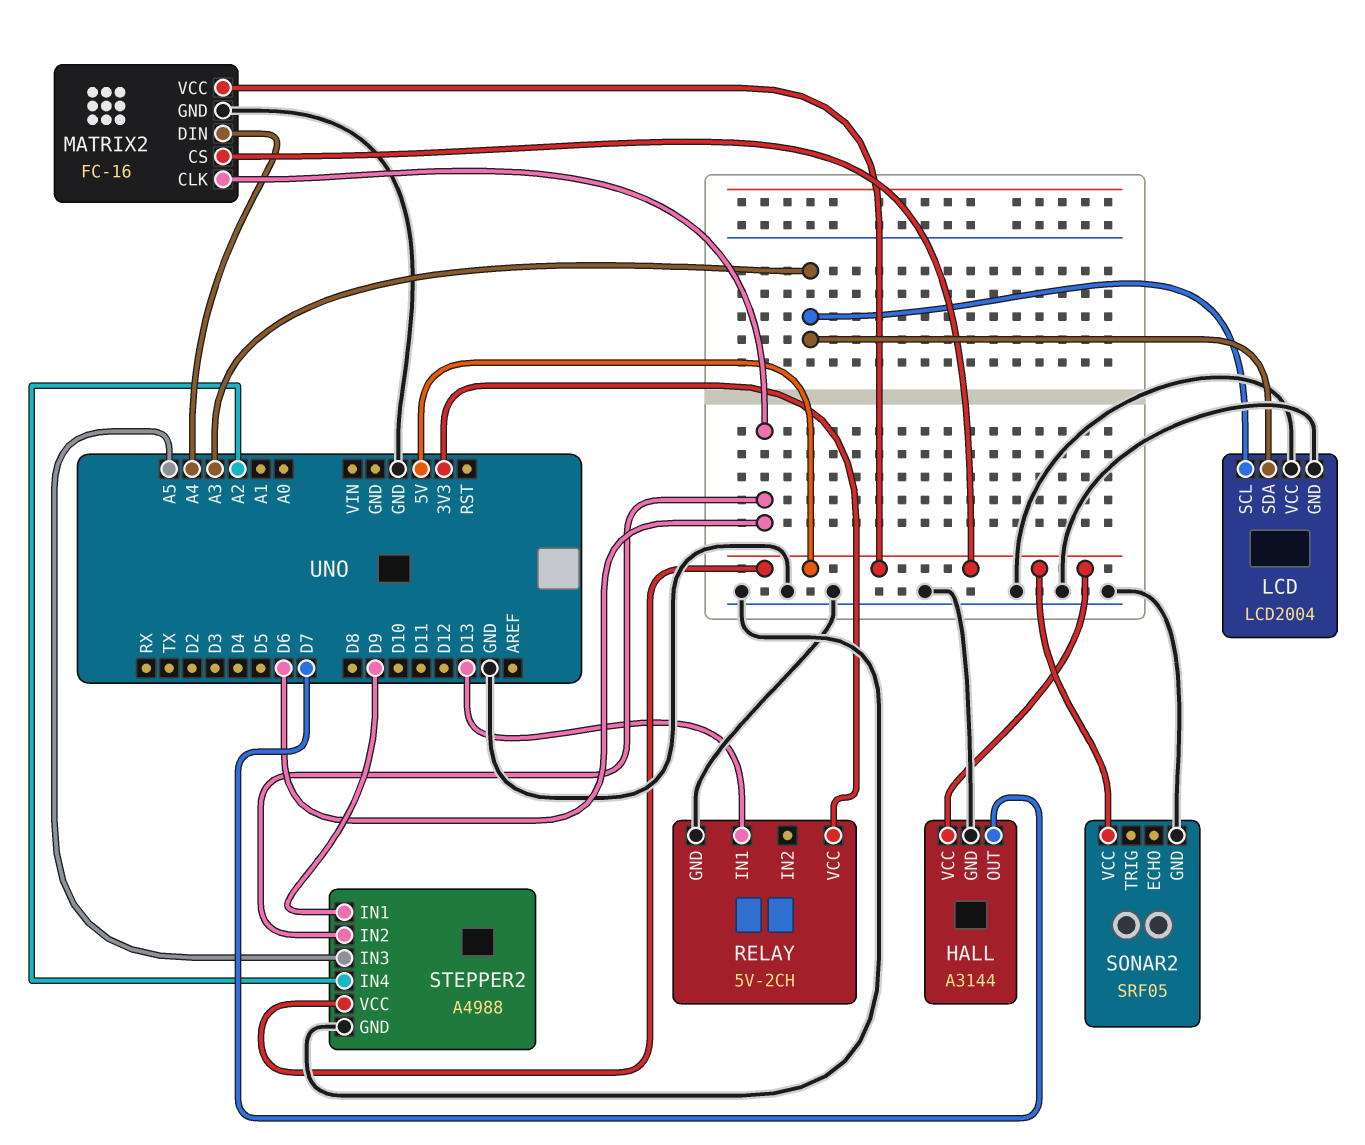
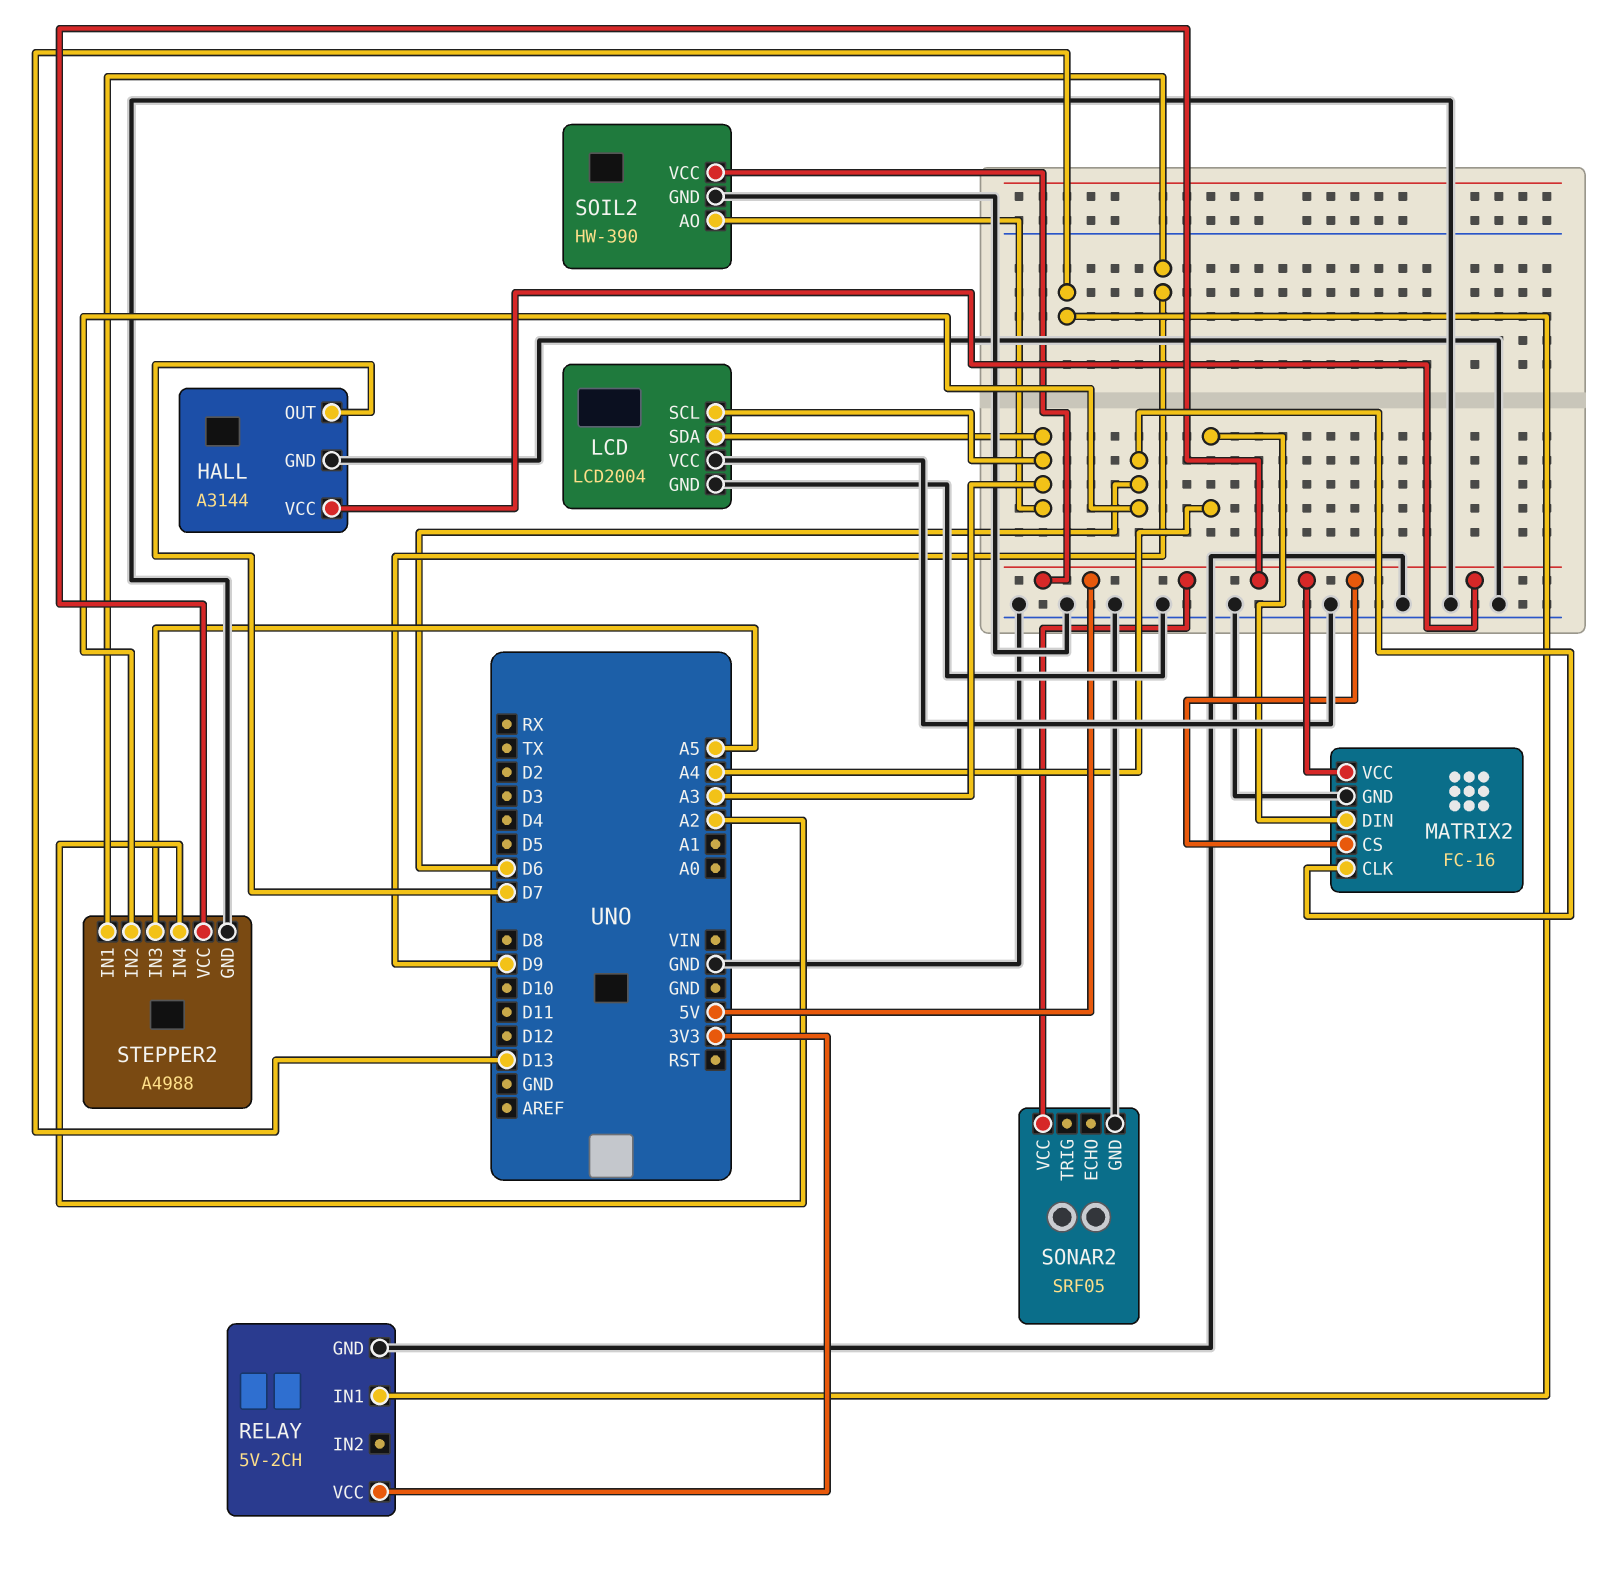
SOIL2: none -> HW-390
SOIL2 pin AO: none -> A3
SOIL2 pin GND: none -> GND
SOIL2 pin VCC: none -> 5V

